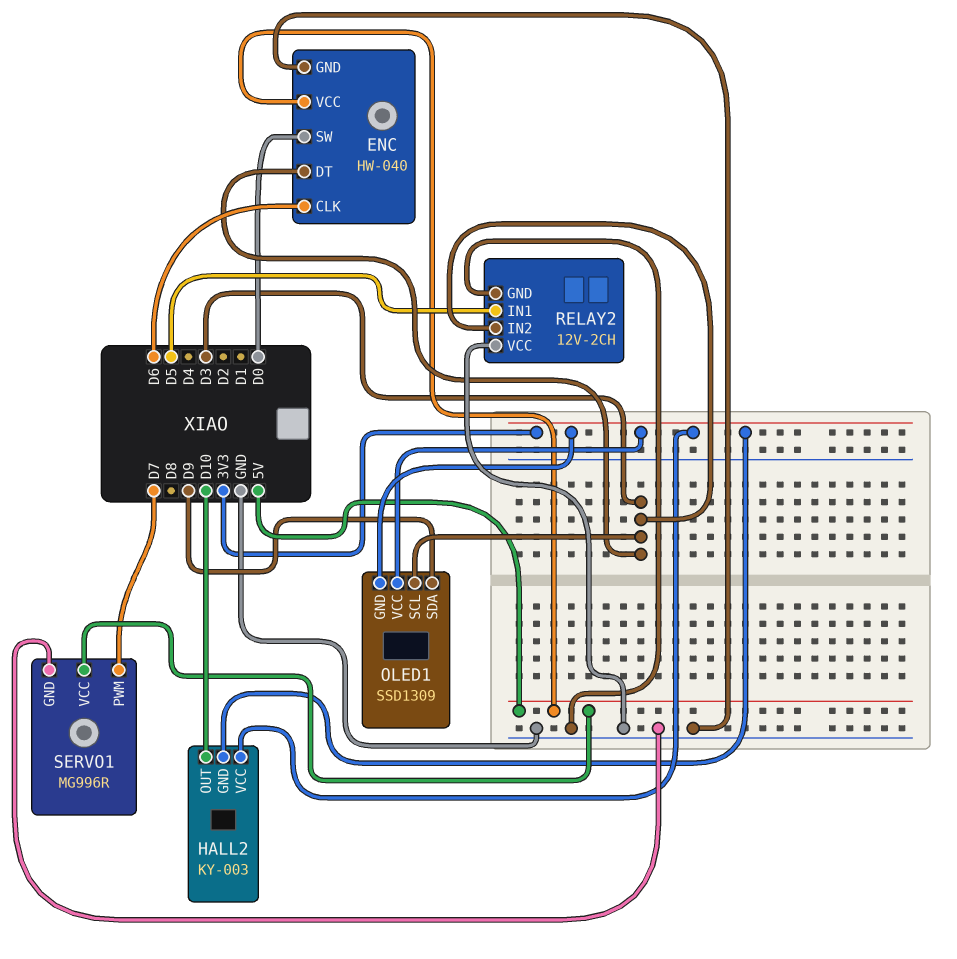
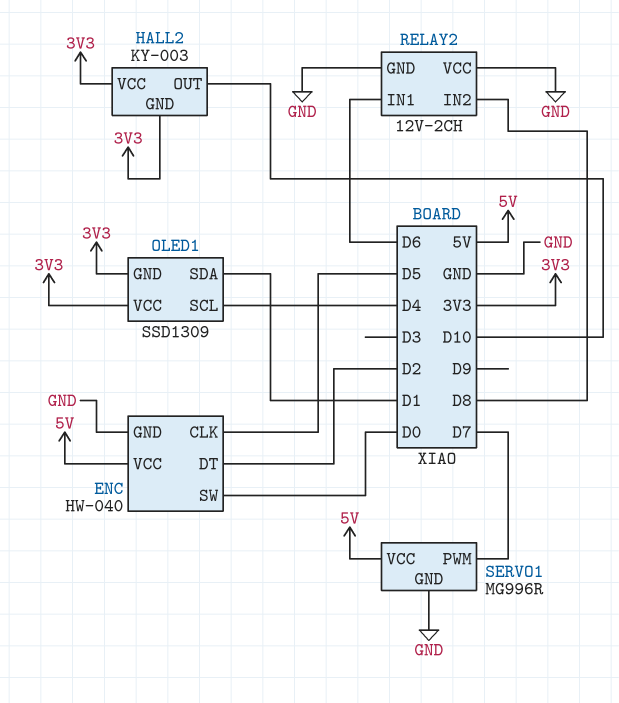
ENC pin CLK: D6 -> D5
ENC pin DT: D3 -> D2
OLED1 pin SCL: D3 -> D4
OLED1 pin SDA: D9 -> D1
RELAY2 pin IN1: D5 -> D6
RELAY2 pin IN2: D3 -> D8

